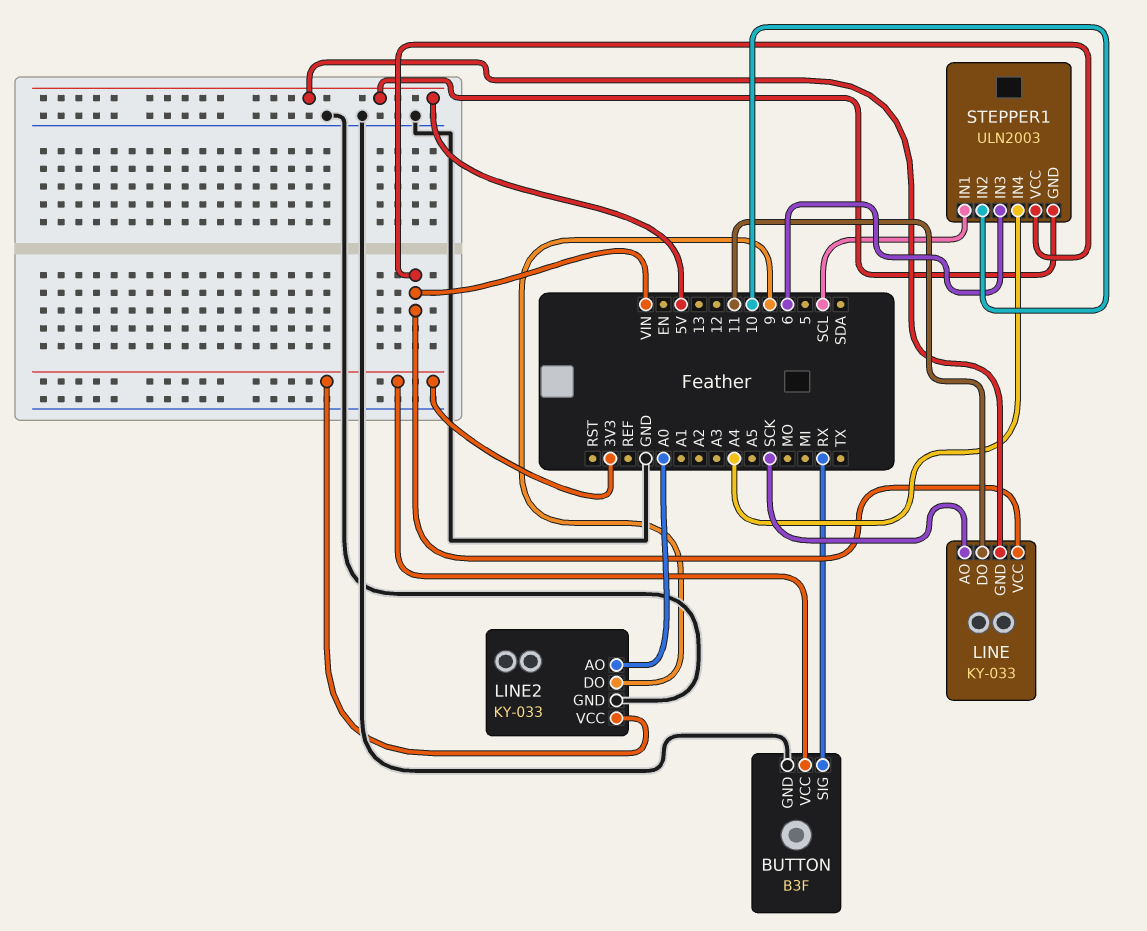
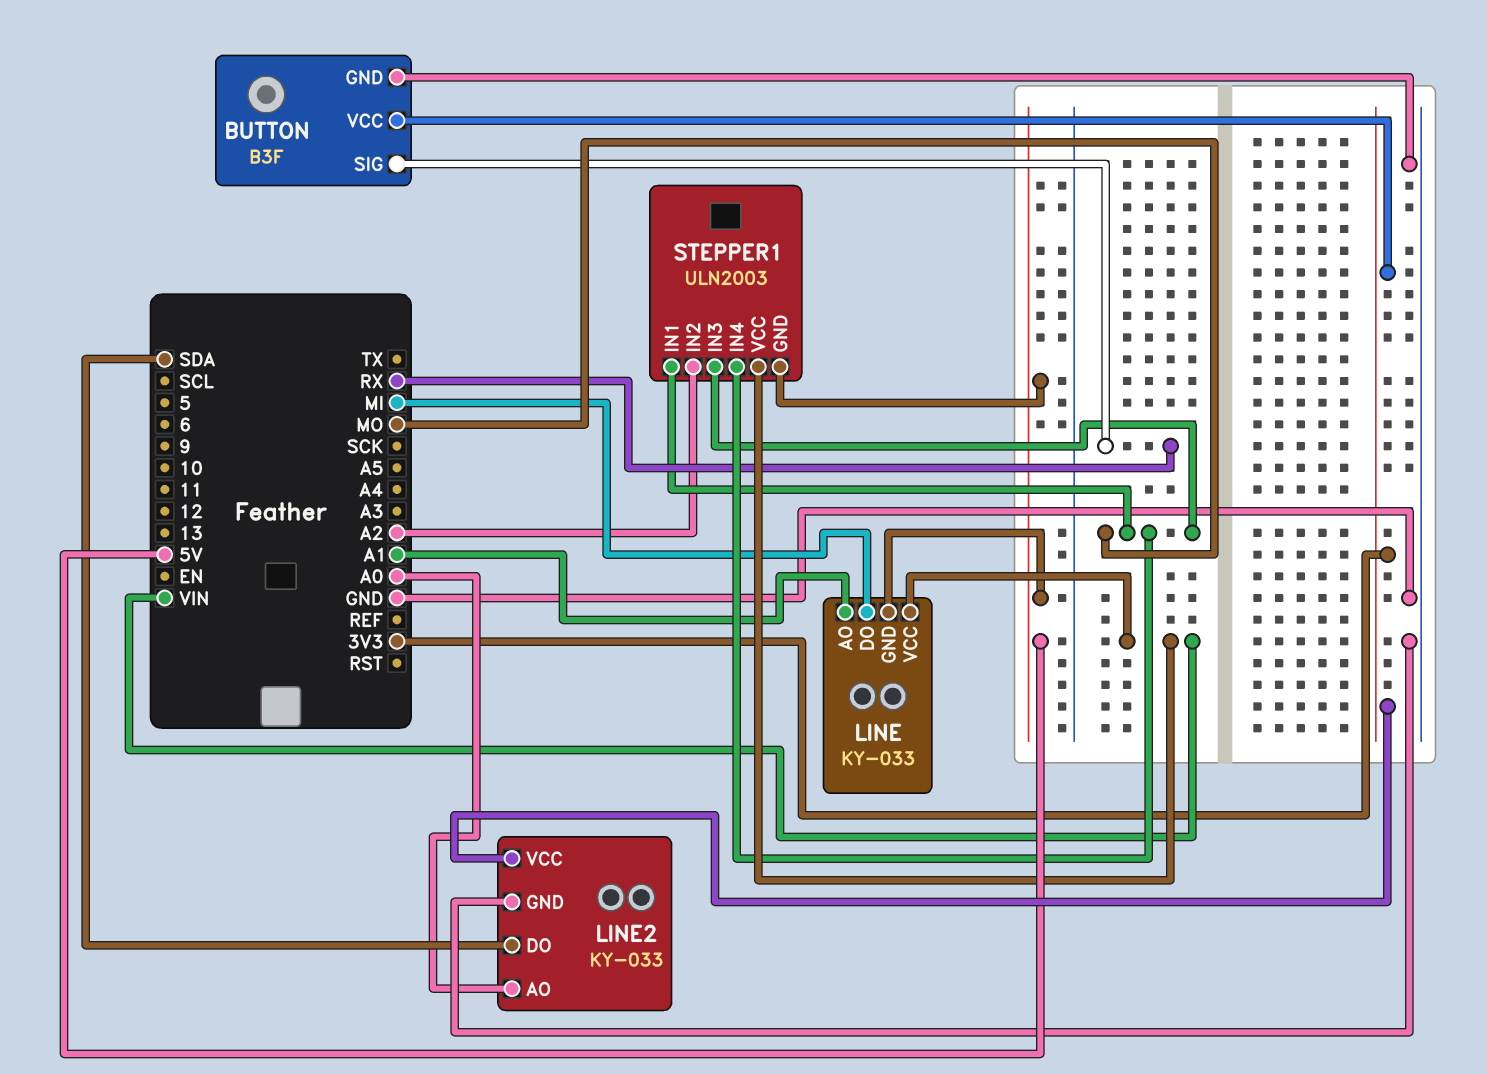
LINE pin AO: SCK -> A1
LINE pin DO: 11 -> MI
LINE2 pin DO: 9 -> SDA
STEPPER1 pin IN1: SCL -> MO
STEPPER1 pin IN2: 10 -> A2
STEPPER1 pin IN3: 6 -> MO
STEPPER1 pin IN4: A4 -> MO

